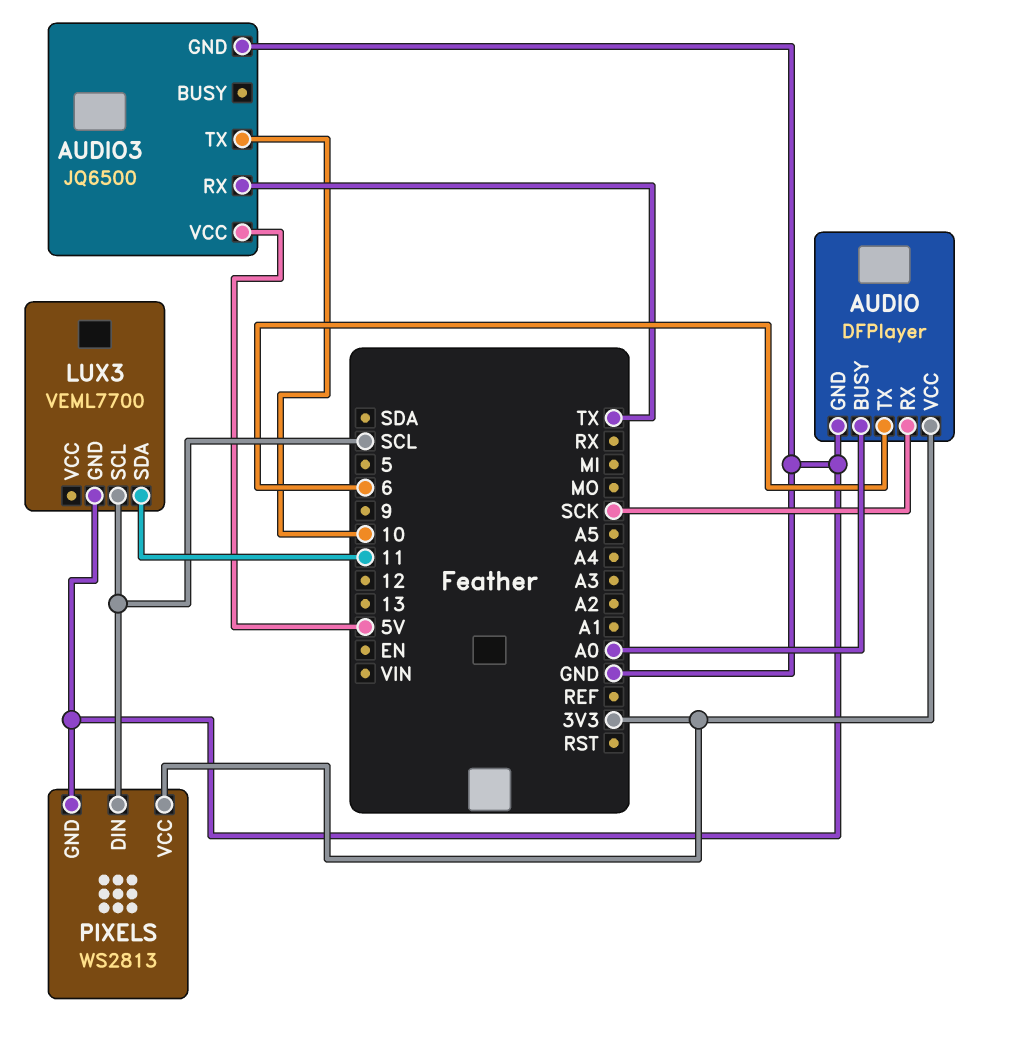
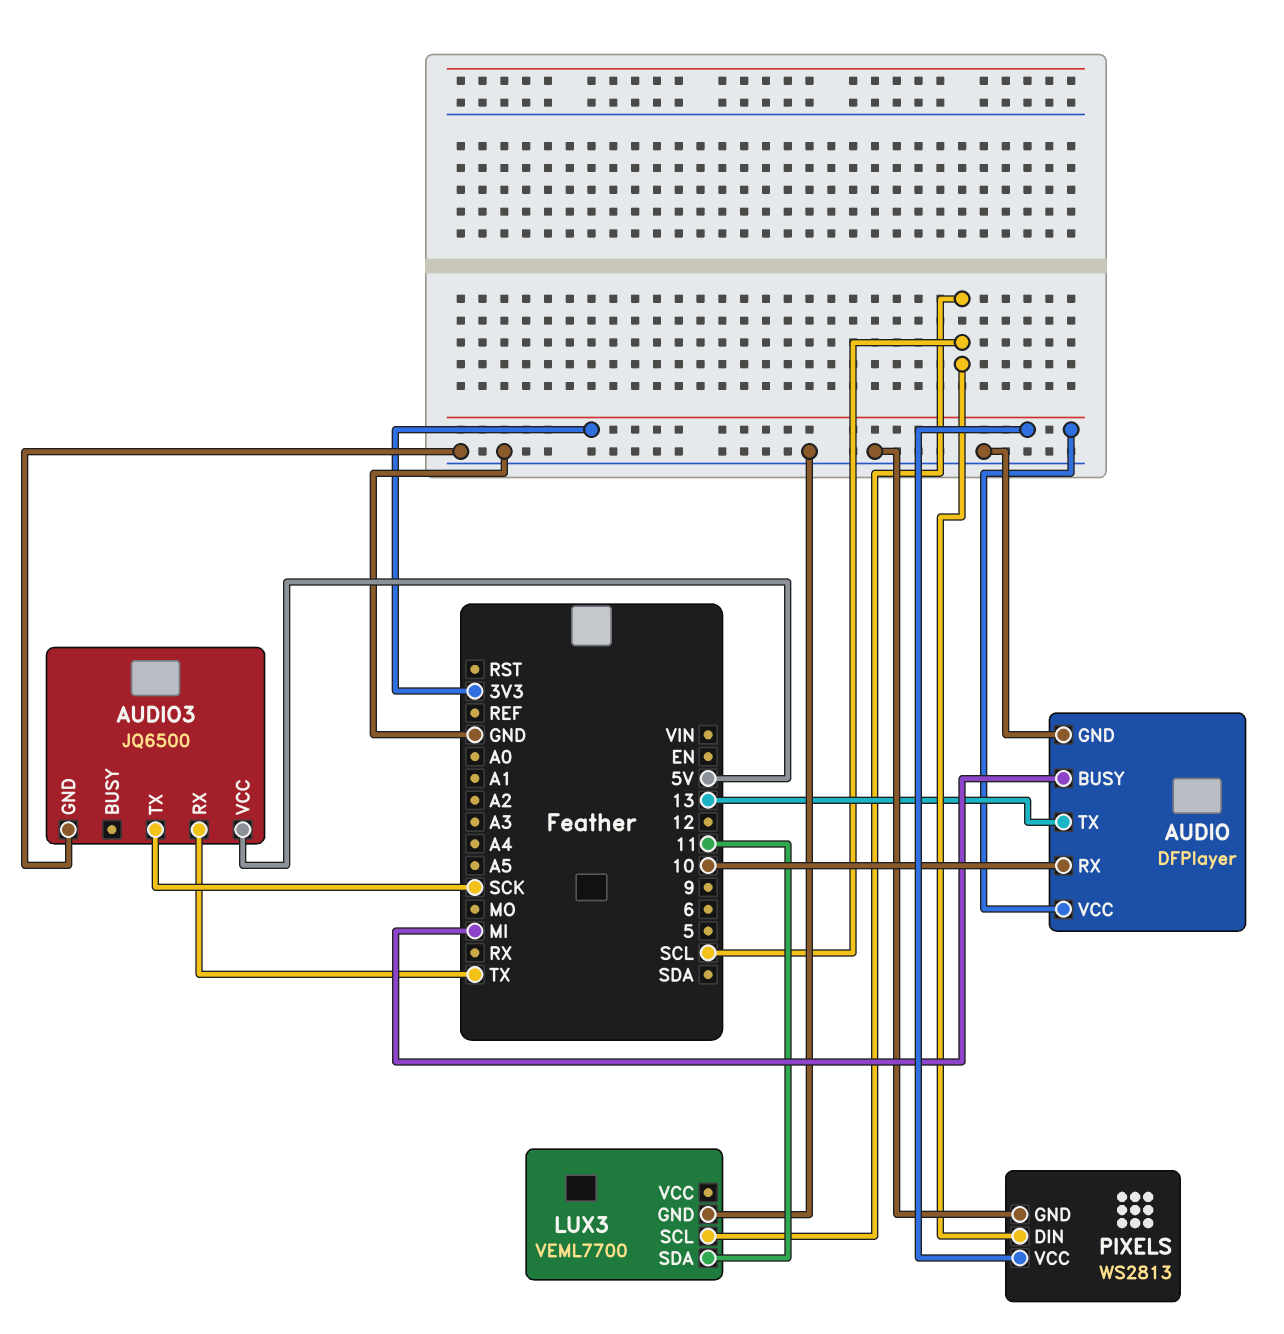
AUDIO pin BUSY: A0 -> MI
AUDIO pin RX: SCK -> 10
AUDIO pin TX: 6 -> 13
AUDIO3 pin TX: 10 -> SCK

